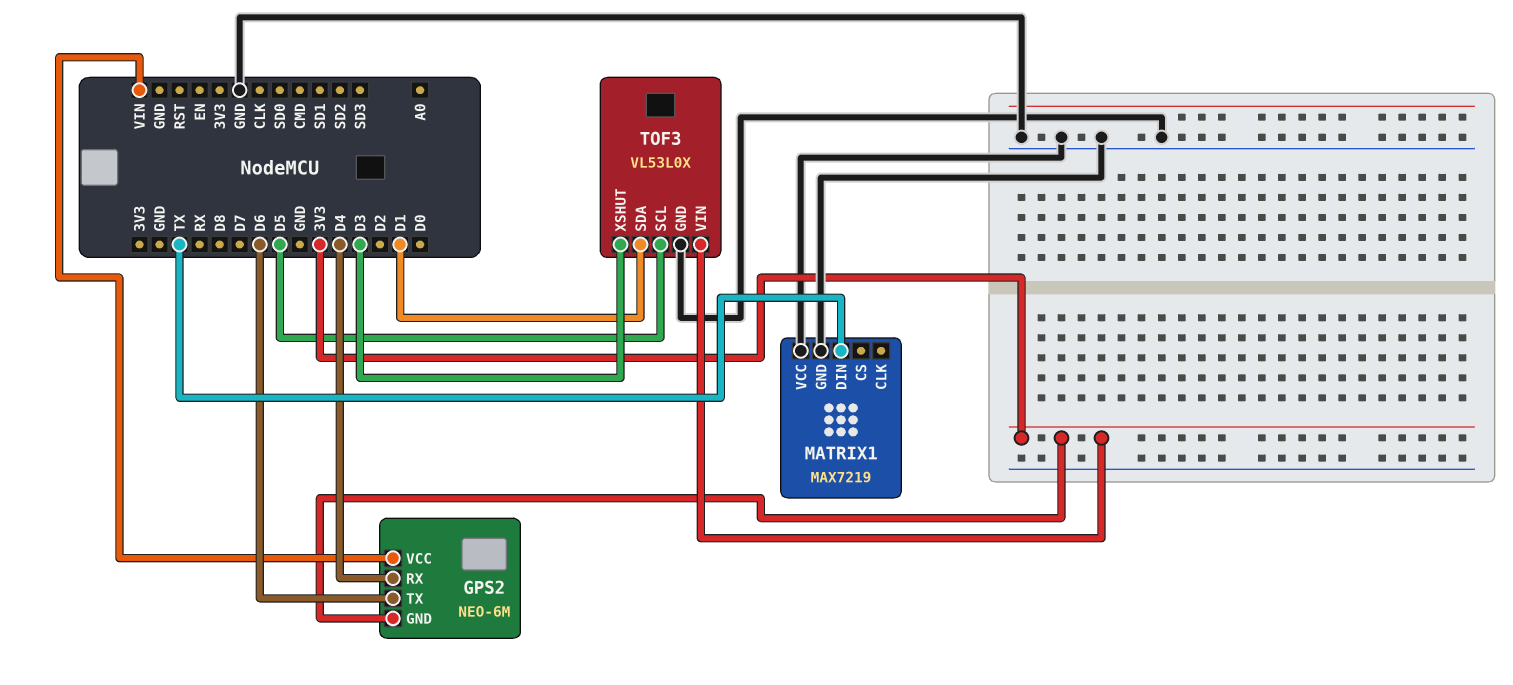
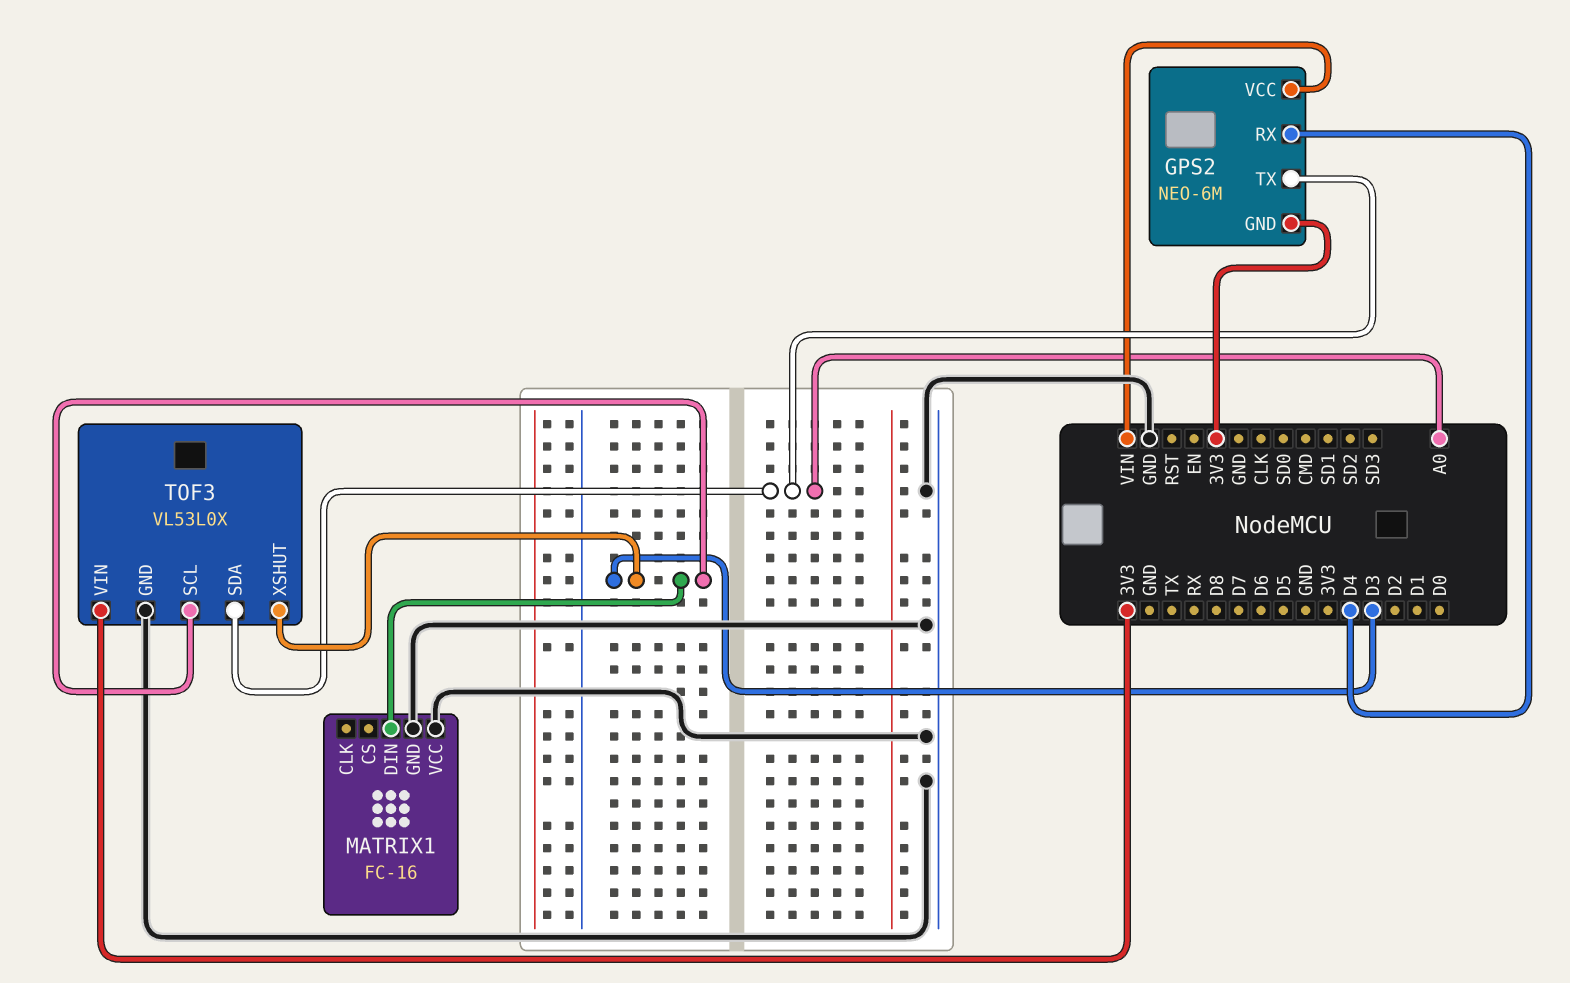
GPS2 pin TX: D6 -> A0
MATRIX1: MAX7219 -> FC-16
MATRIX1 pin DIN: TX -> D3
TOF3 pin SCL: D5 -> D3
TOF3 pin SDA: D1 -> A0

